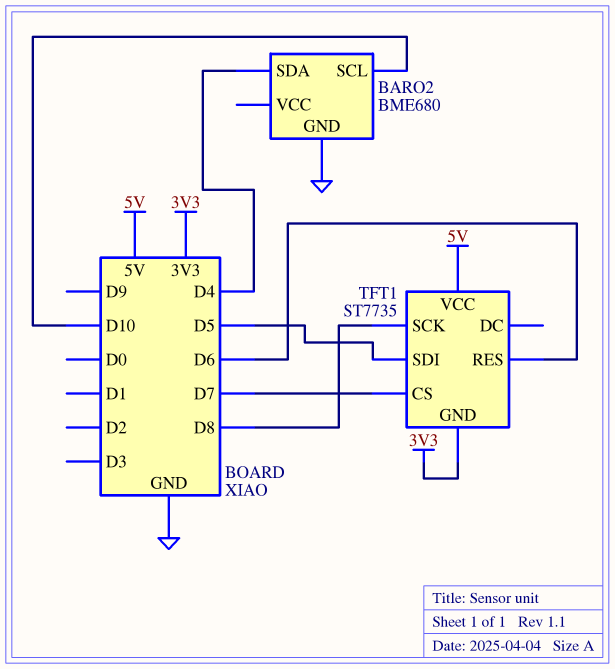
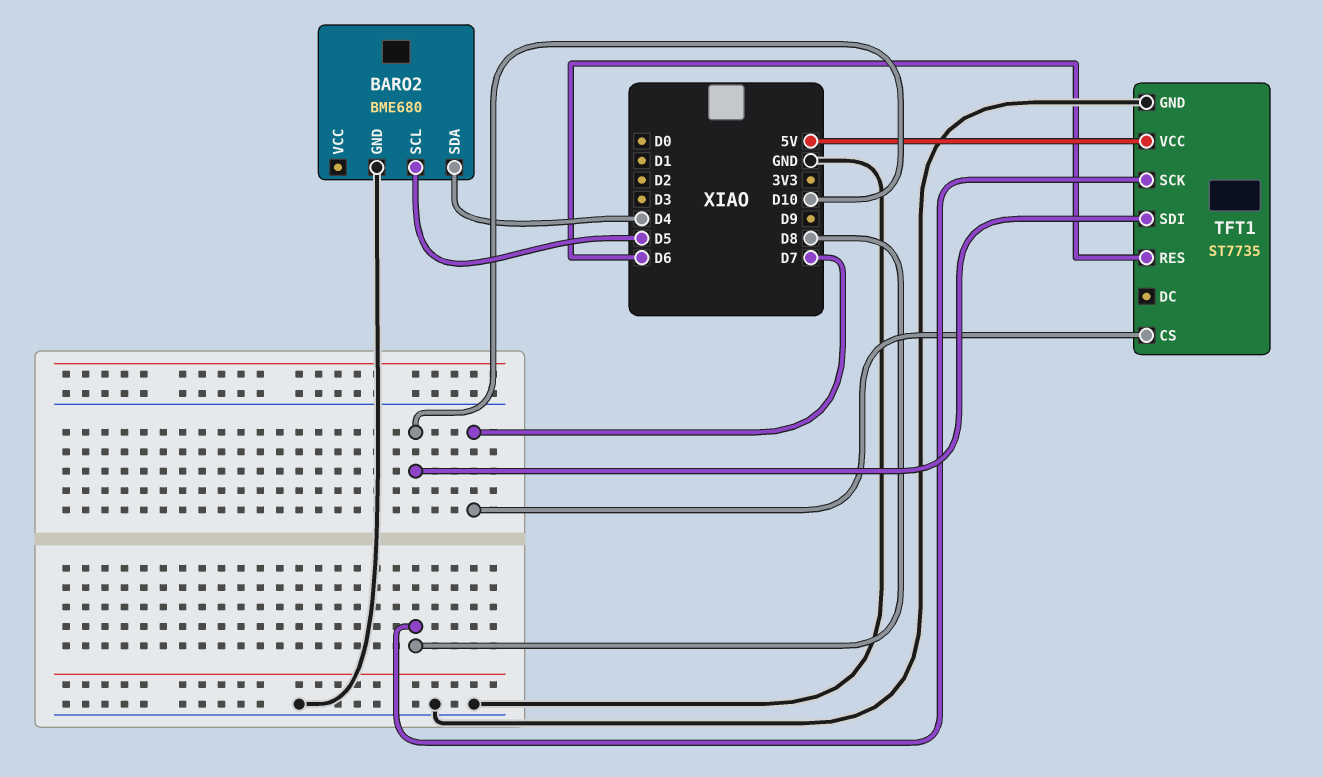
BARO2 pin SCL: D10 -> D5
TFT1 pin GND: 3V3 -> GND
TFT1 pin SDI: D5 -> D10

